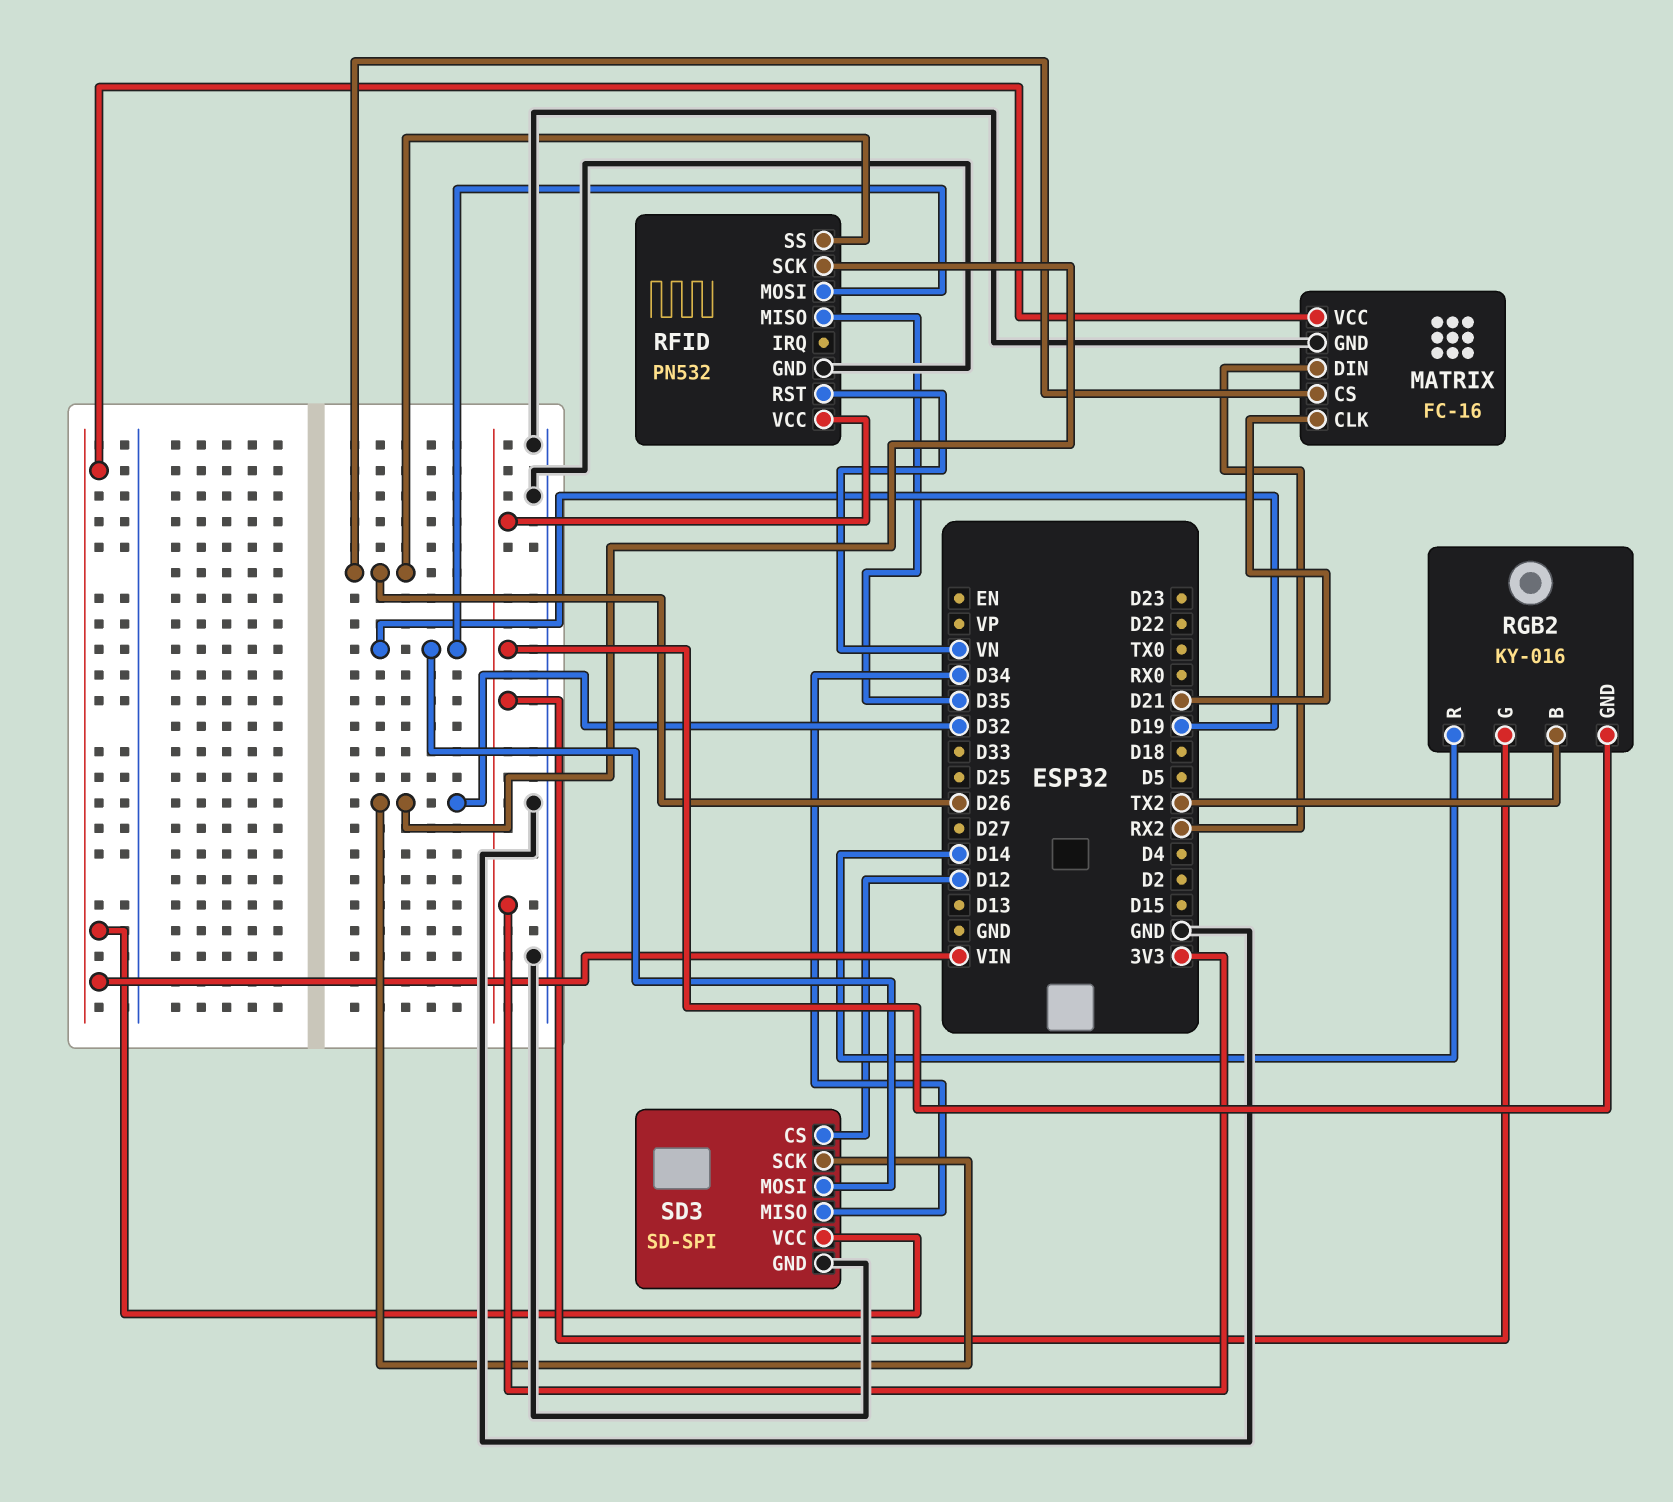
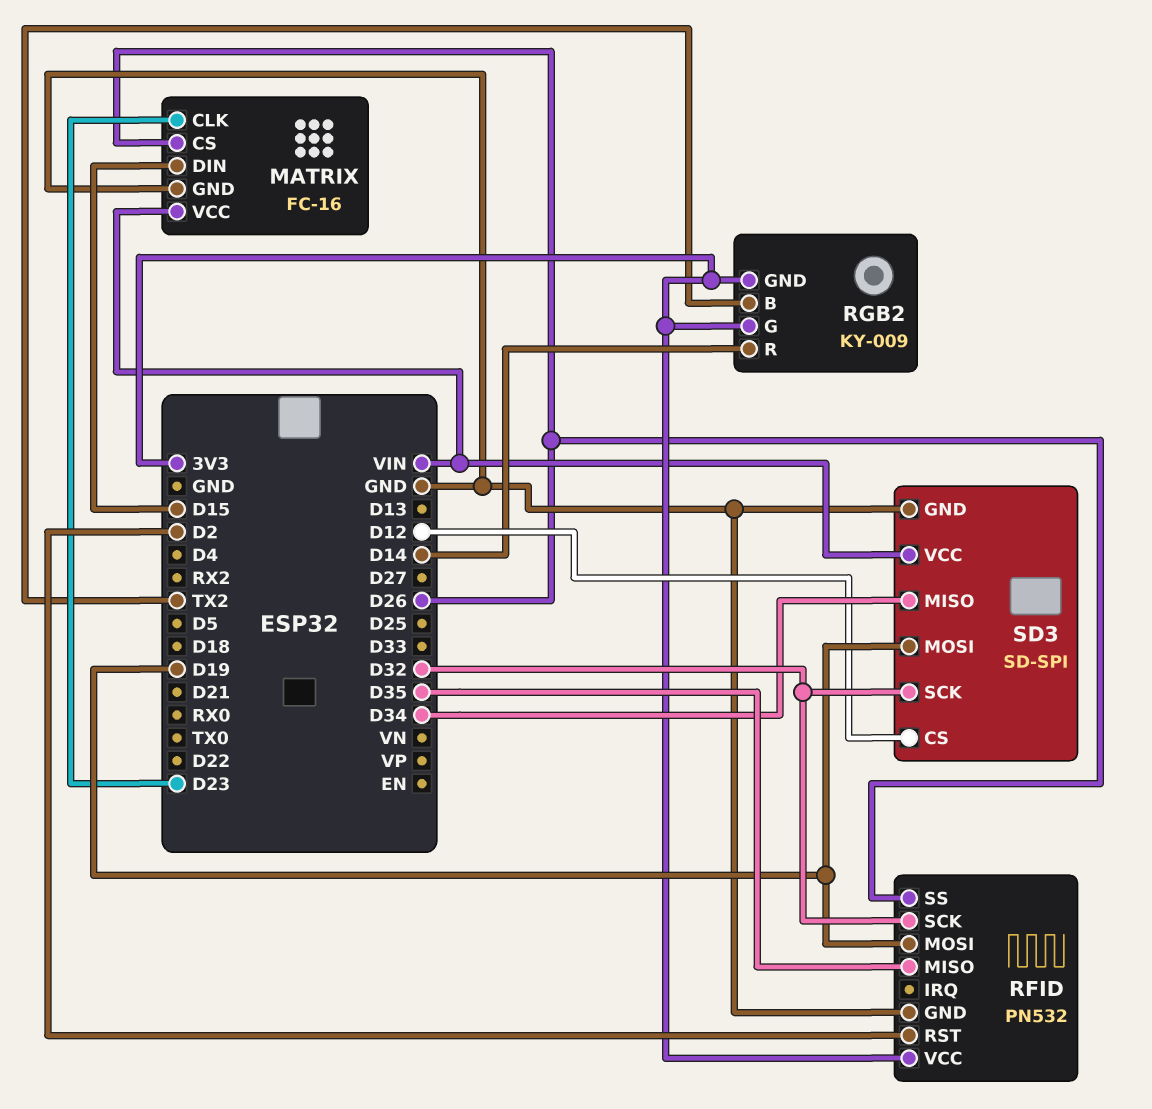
MATRIX pin CLK: D21 -> D23
MATRIX pin DIN: RX2 -> D15
RFID pin RST: VN -> D2
RGB2: KY-016 -> KY-009

